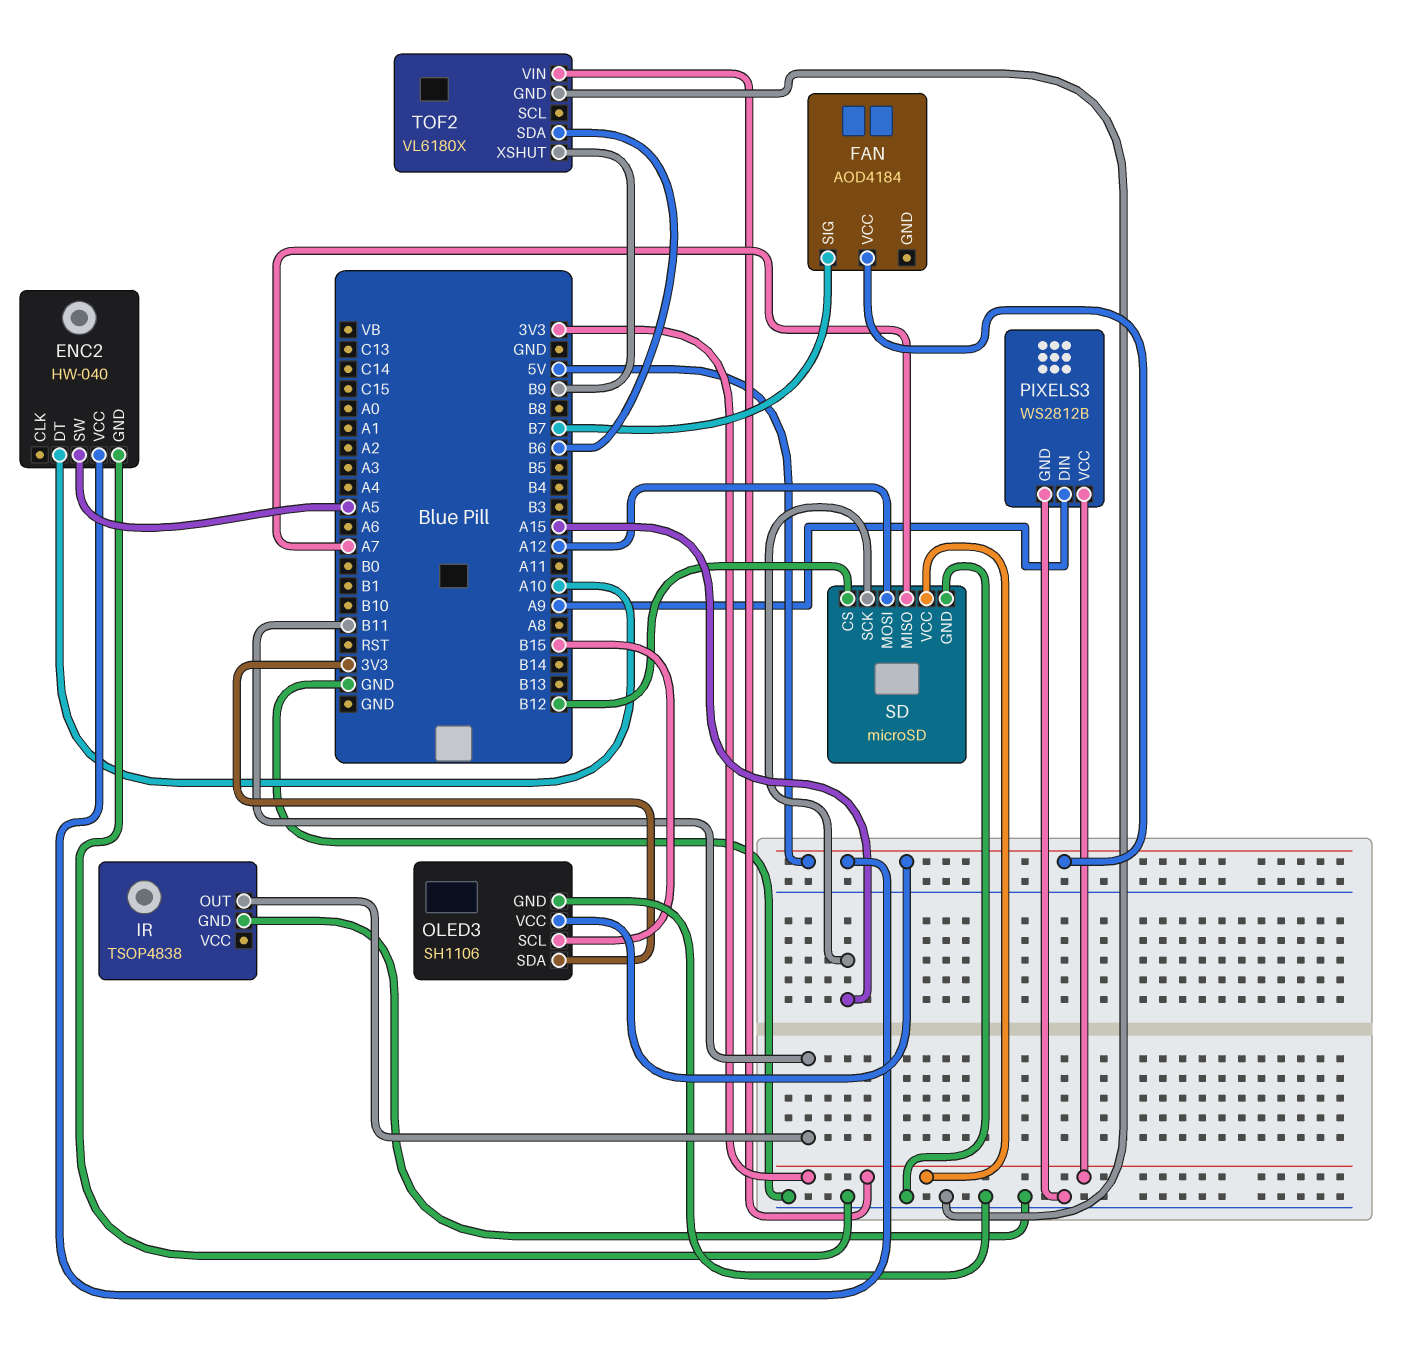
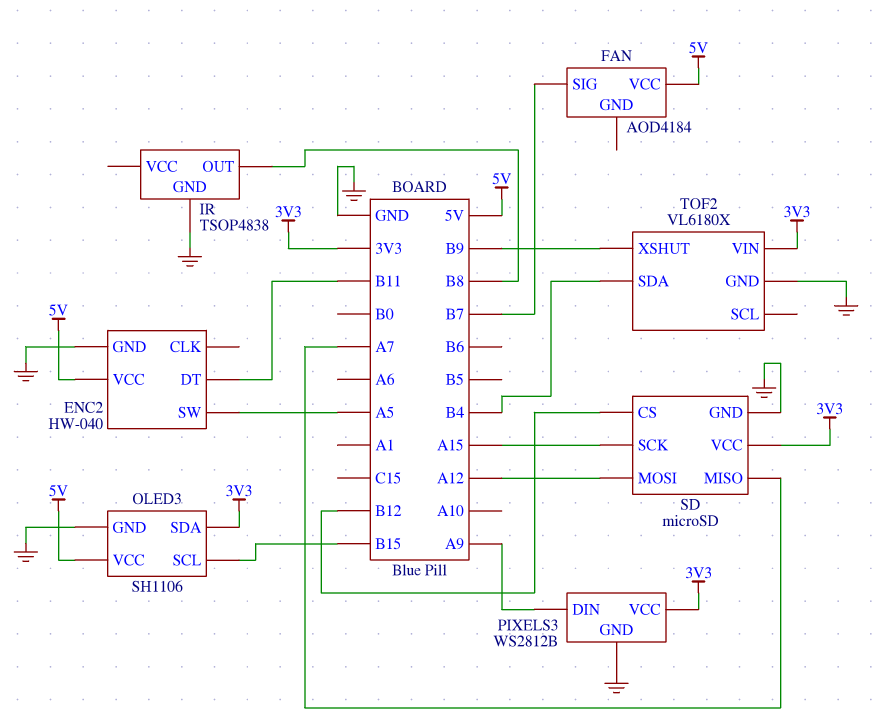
ENC2 pin DT: A10 -> B11
IR pin OUT: B11 -> B8
TOF2 pin SDA: B6 -> B4

